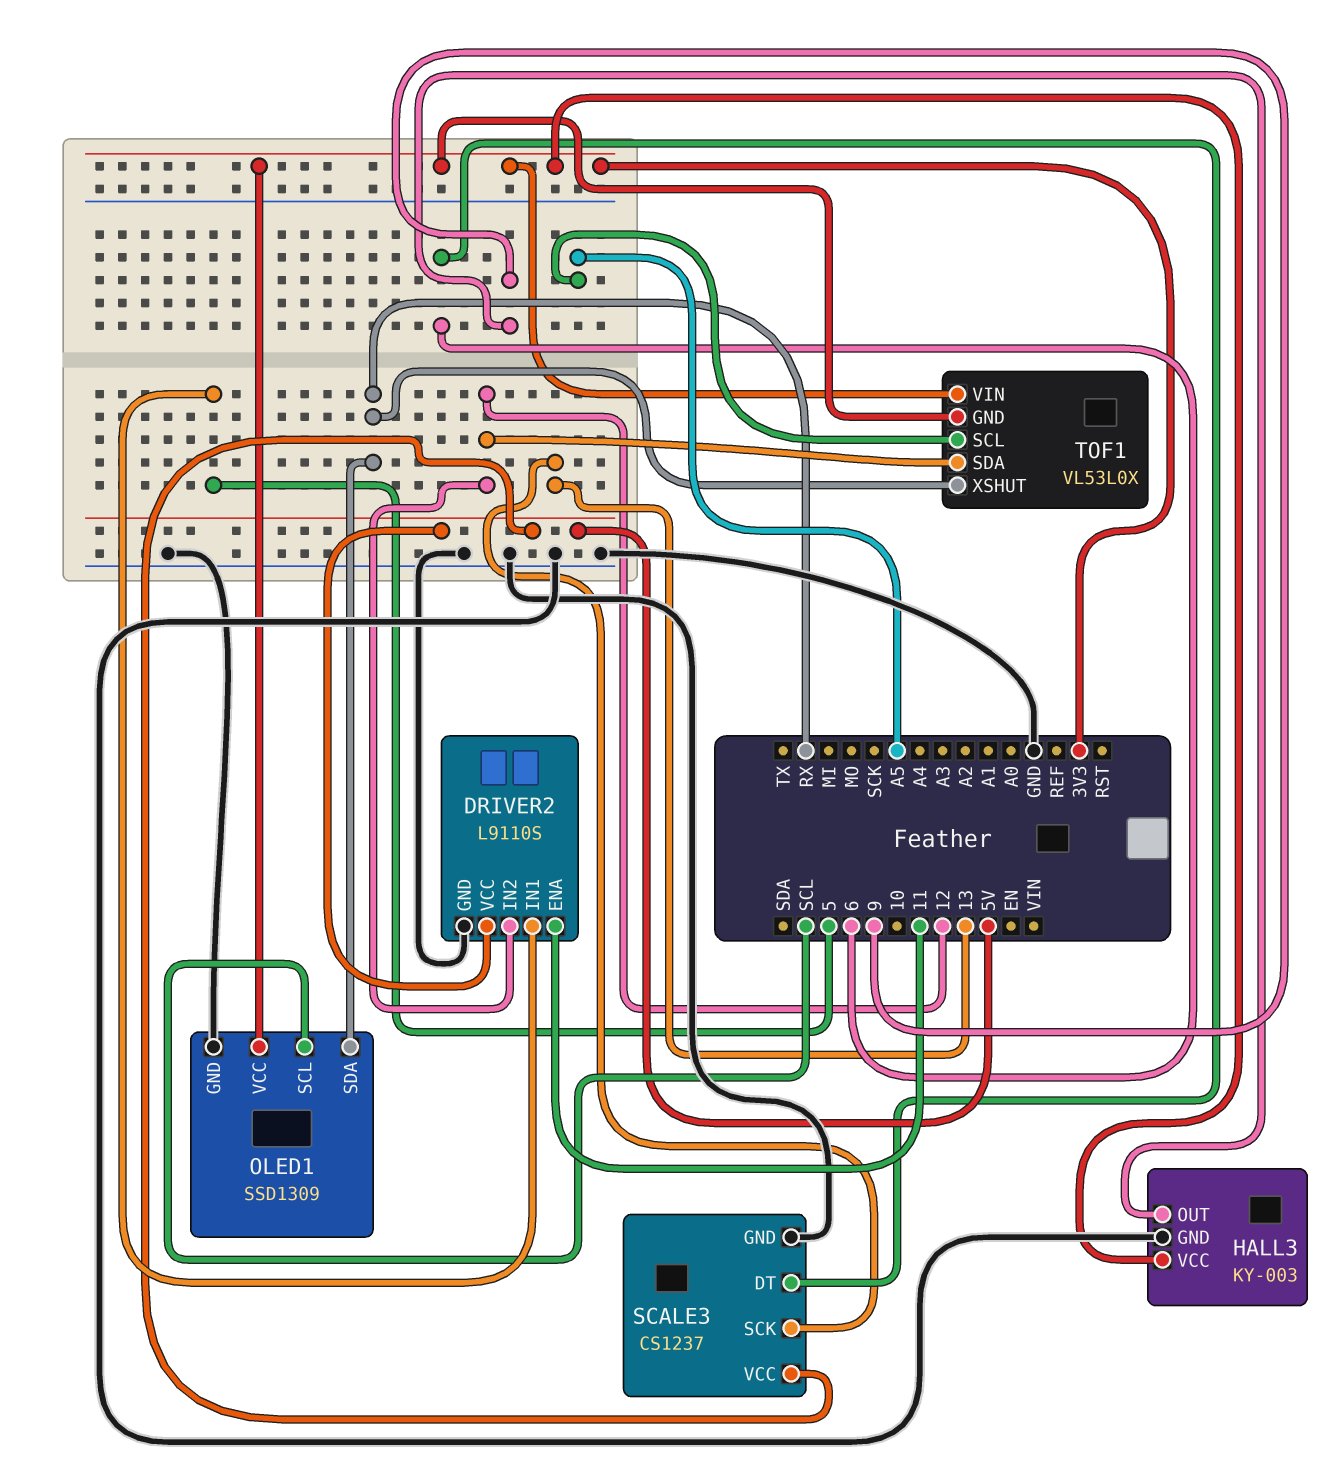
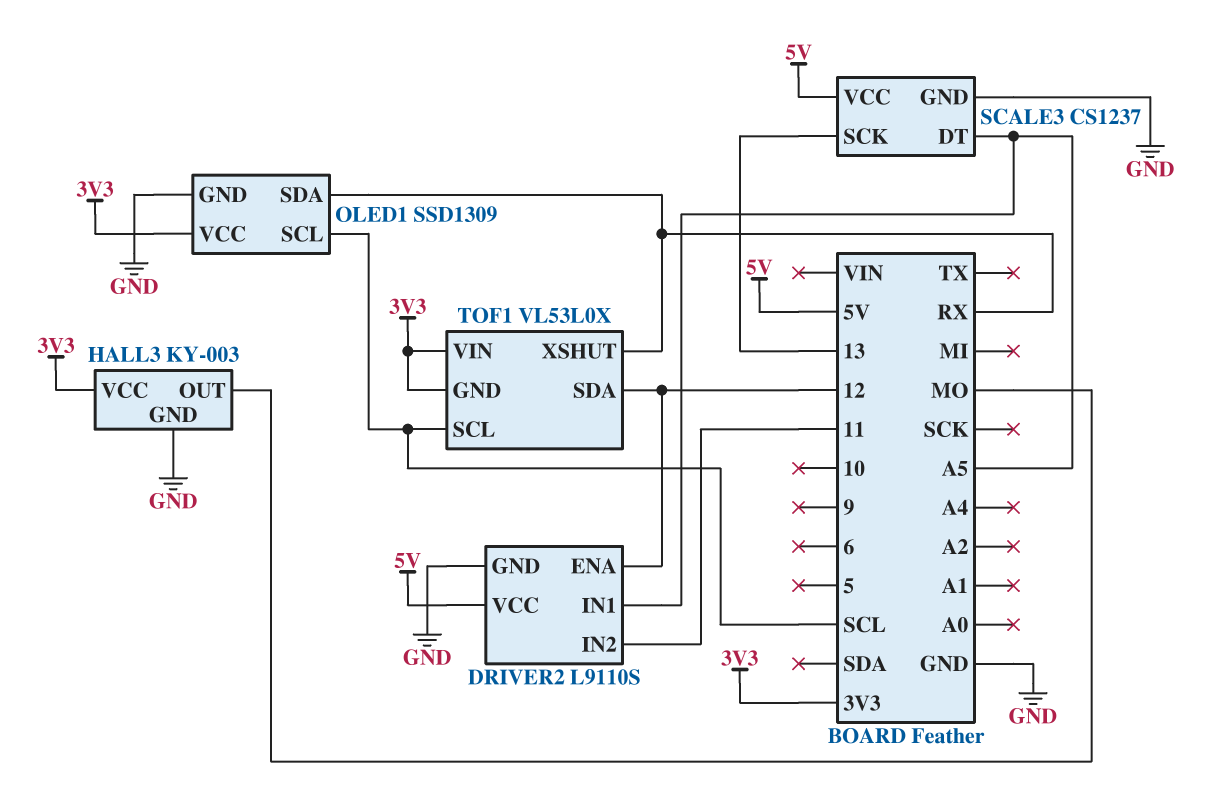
DRIVER2 pin ENA: 11 -> 12
DRIVER2 pin IN1: 5 -> A5
DRIVER2 pin IN2: 12 -> 11
HALL3 pin OUT: 9 -> MO
SCALE3 pin DT: 6 -> A5
TOF1 pin SCL: A5 -> SCL

